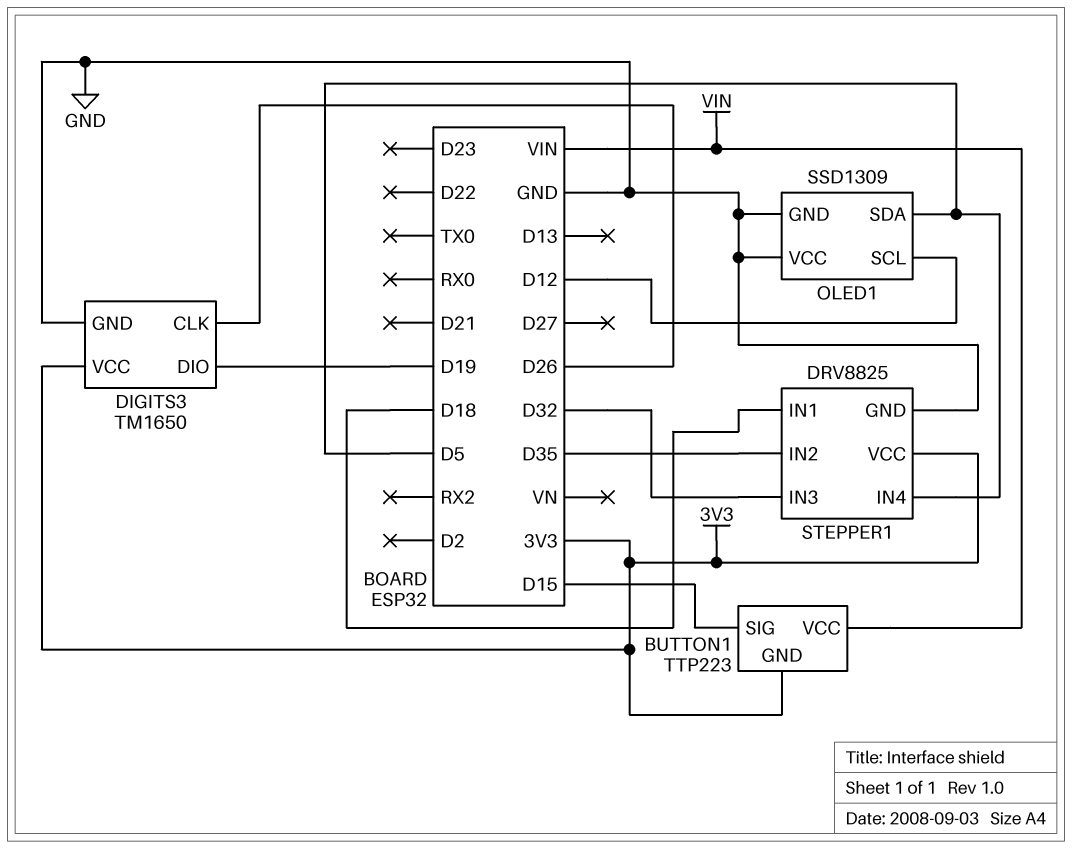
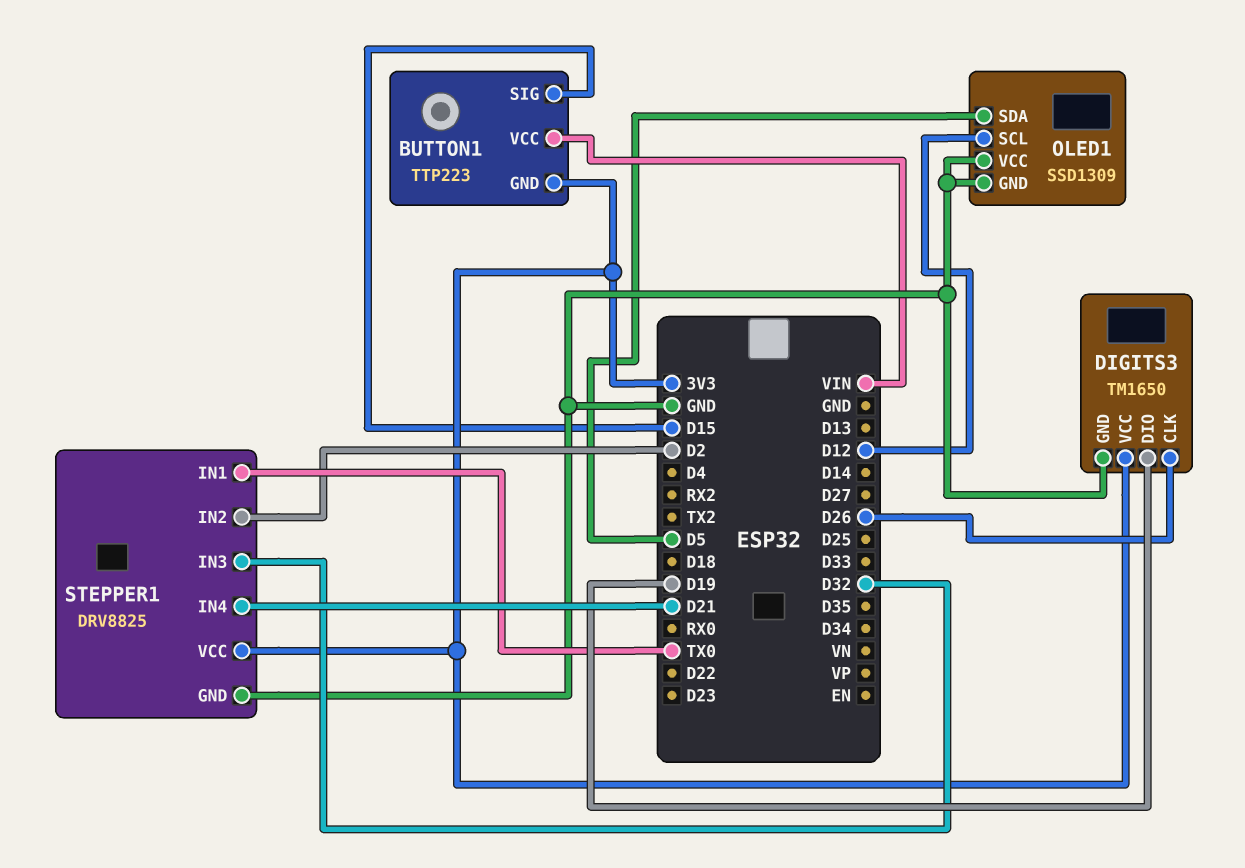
STEPPER1 pin IN1: D18 -> TX0
STEPPER1 pin IN2: D35 -> D2
STEPPER1 pin IN4: D5 -> D21

